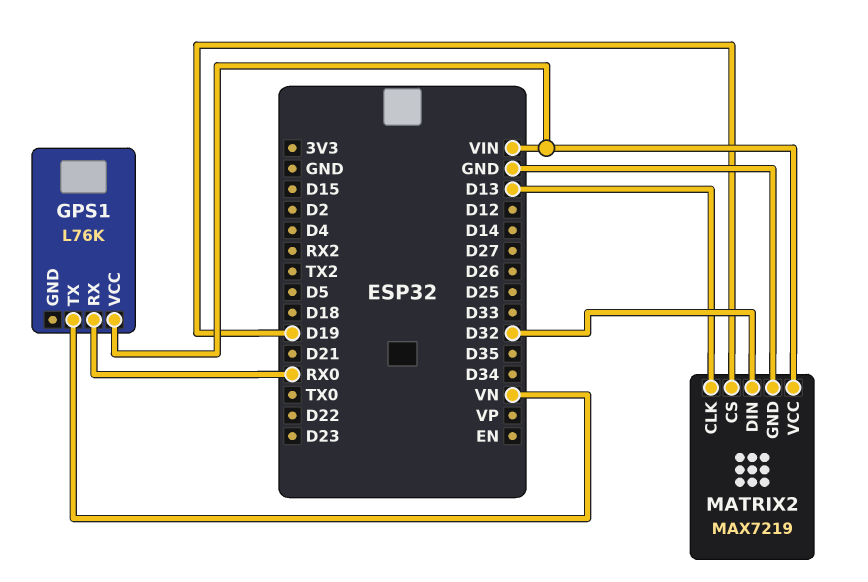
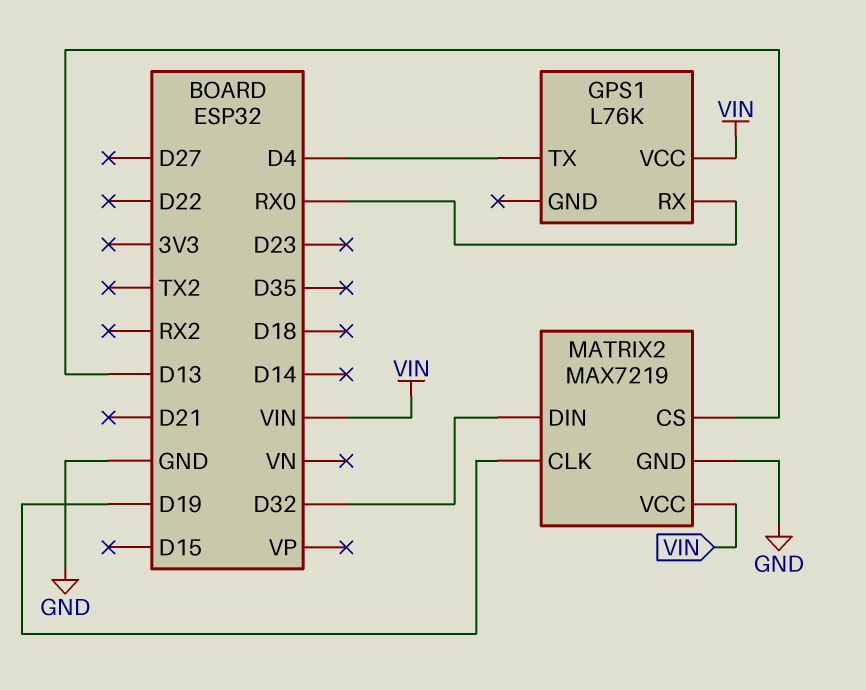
GPS1 pin TX: VN -> D4
MATRIX2 pin CLK: D13 -> D19
MATRIX2 pin CS: D19 -> D13

